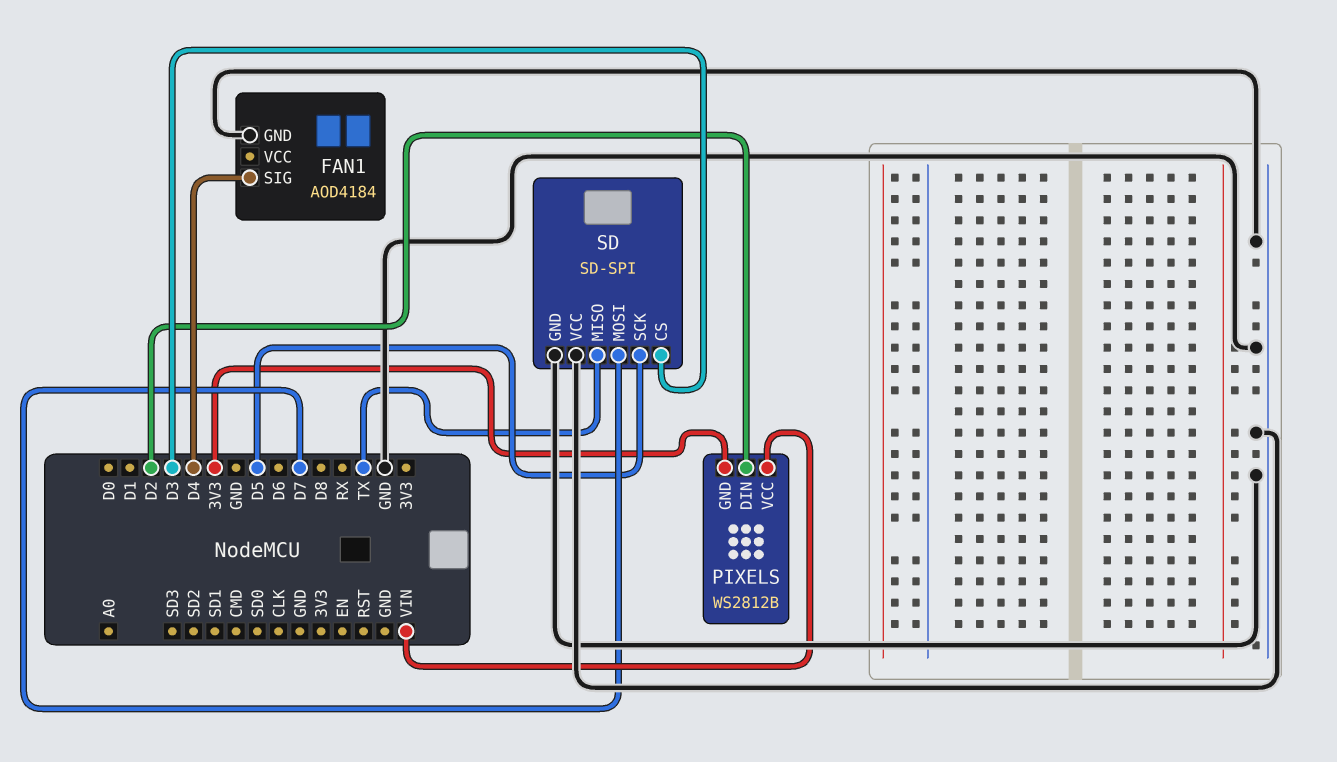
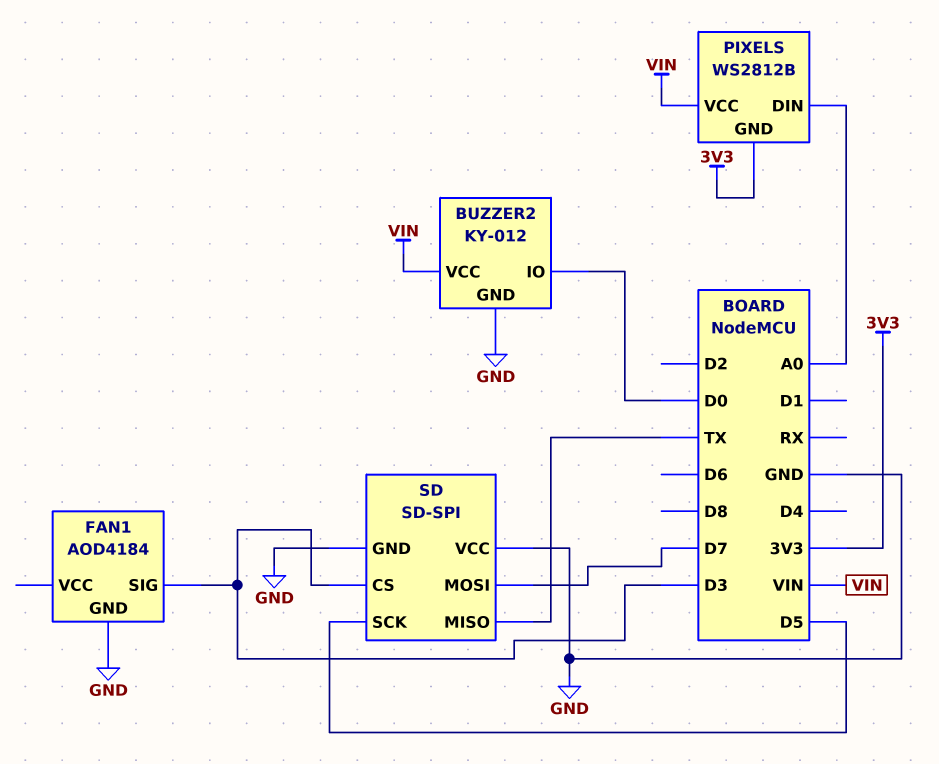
BUZZER2: none -> KY-012
BUZZER2 pin GND: none -> GND
BUZZER2 pin IO: none -> D0
BUZZER2 pin VCC: none -> VIN
FAN1 pin SIG: D4 -> D3
PIXELS pin DIN: D2 -> A0

